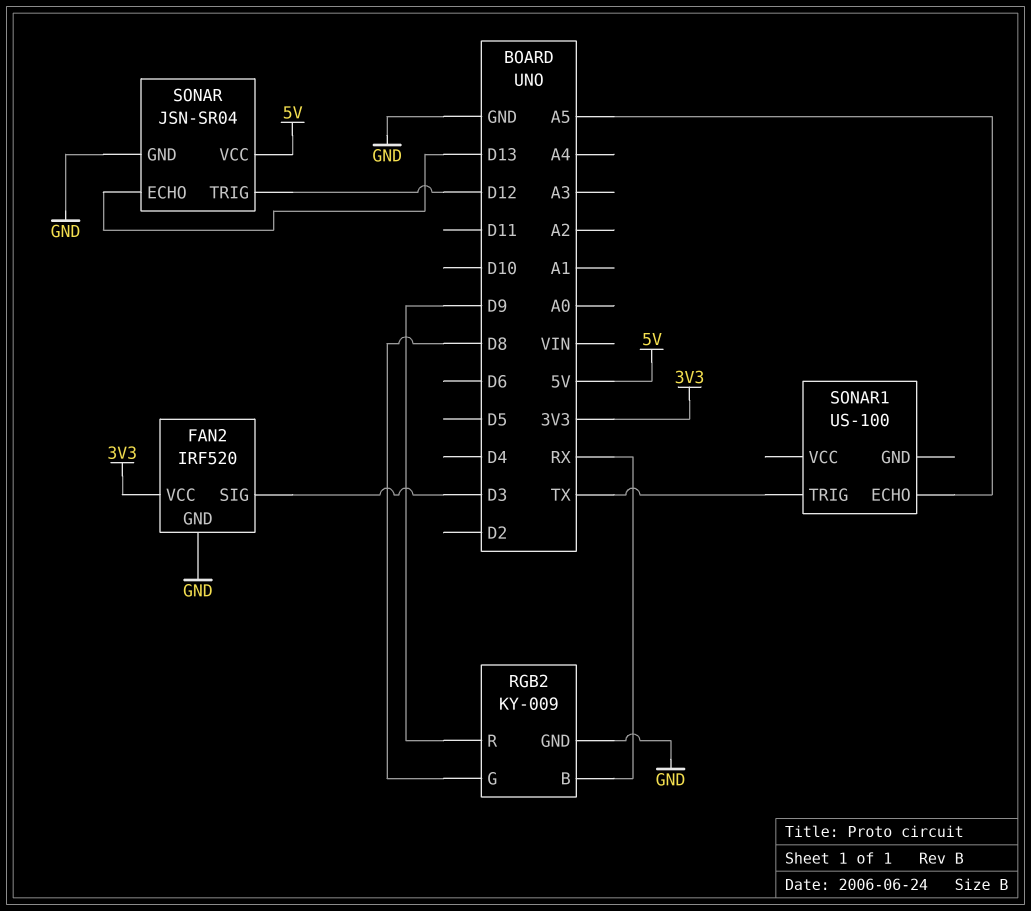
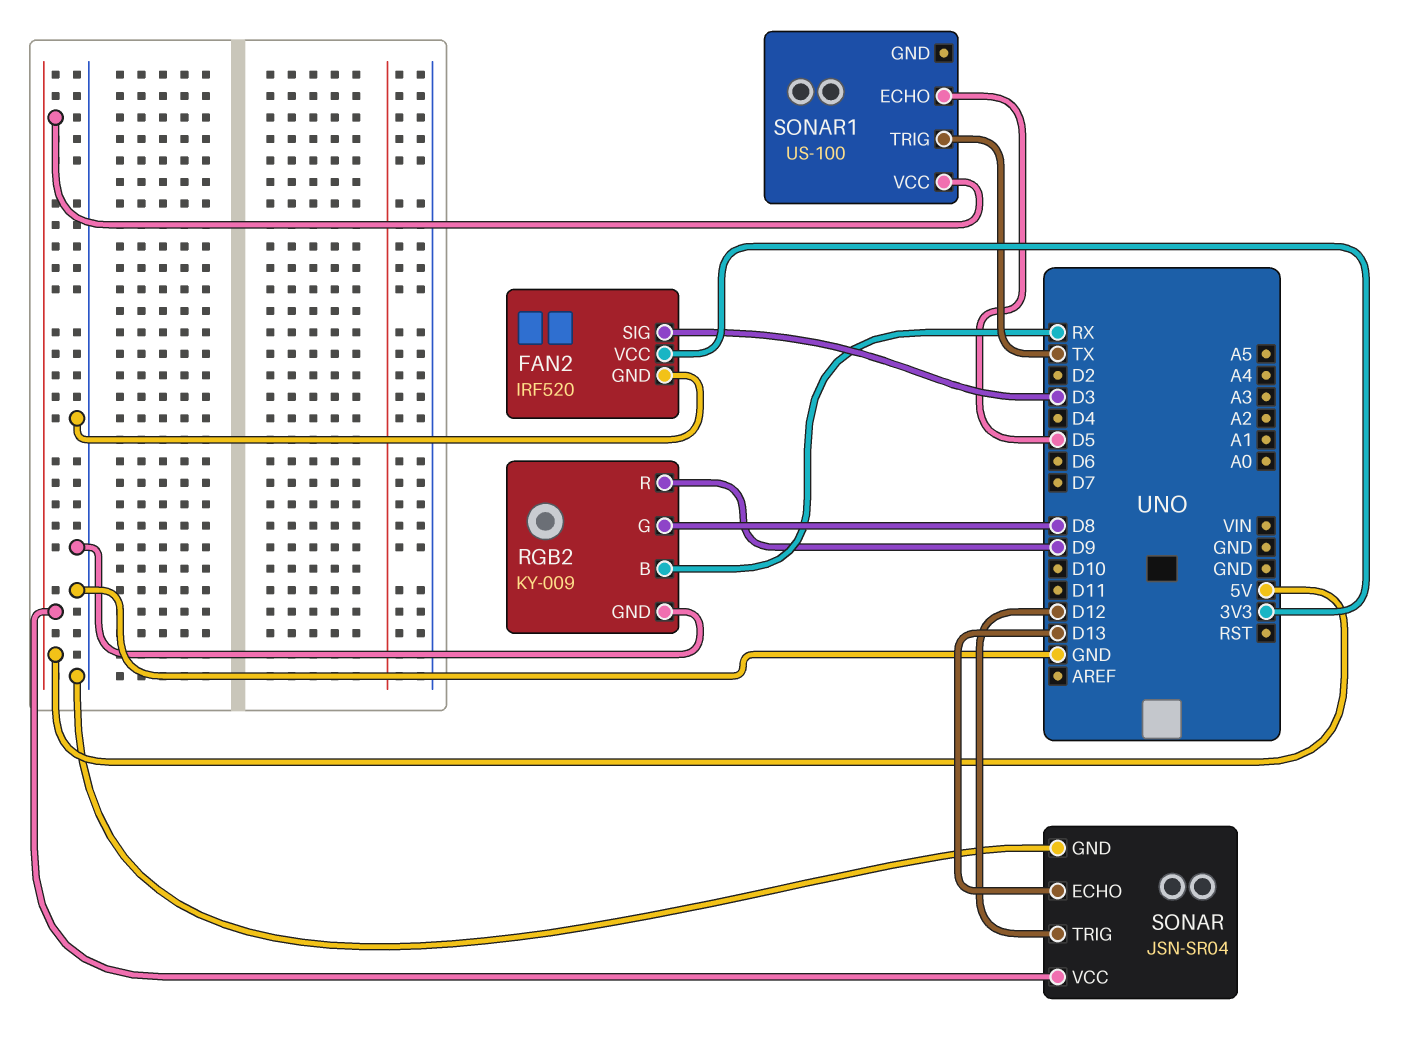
SONAR1 pin ECHO: A5 -> D5
SONAR1 pin VCC: none -> 5V

